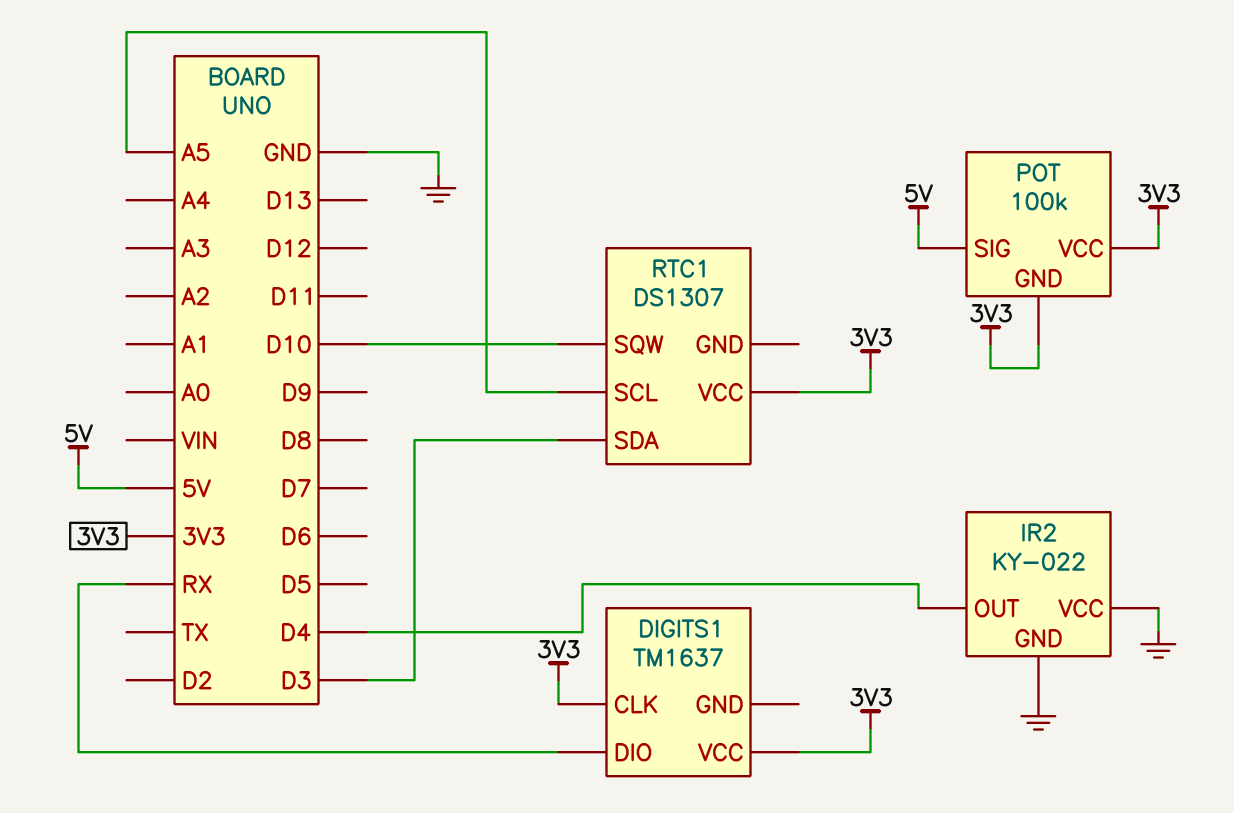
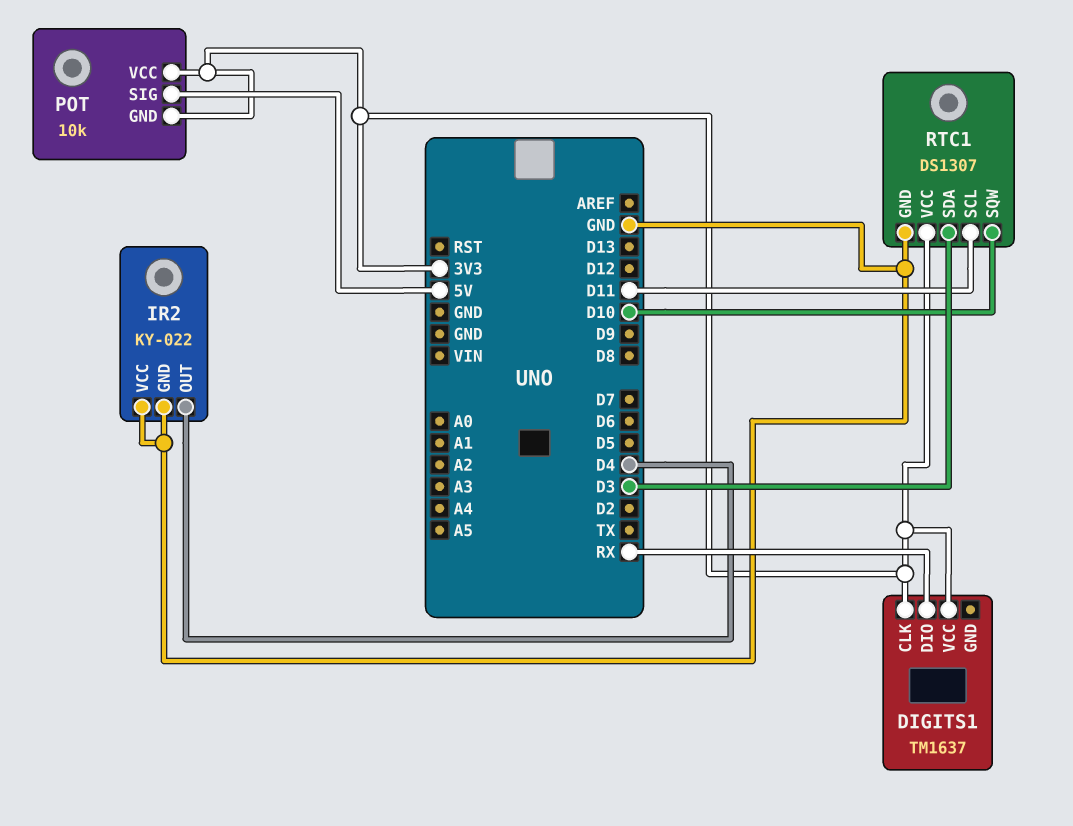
POT: 100k -> 10k
RTC1 pin GND: none -> GND
RTC1 pin SCL: A5 -> D11

